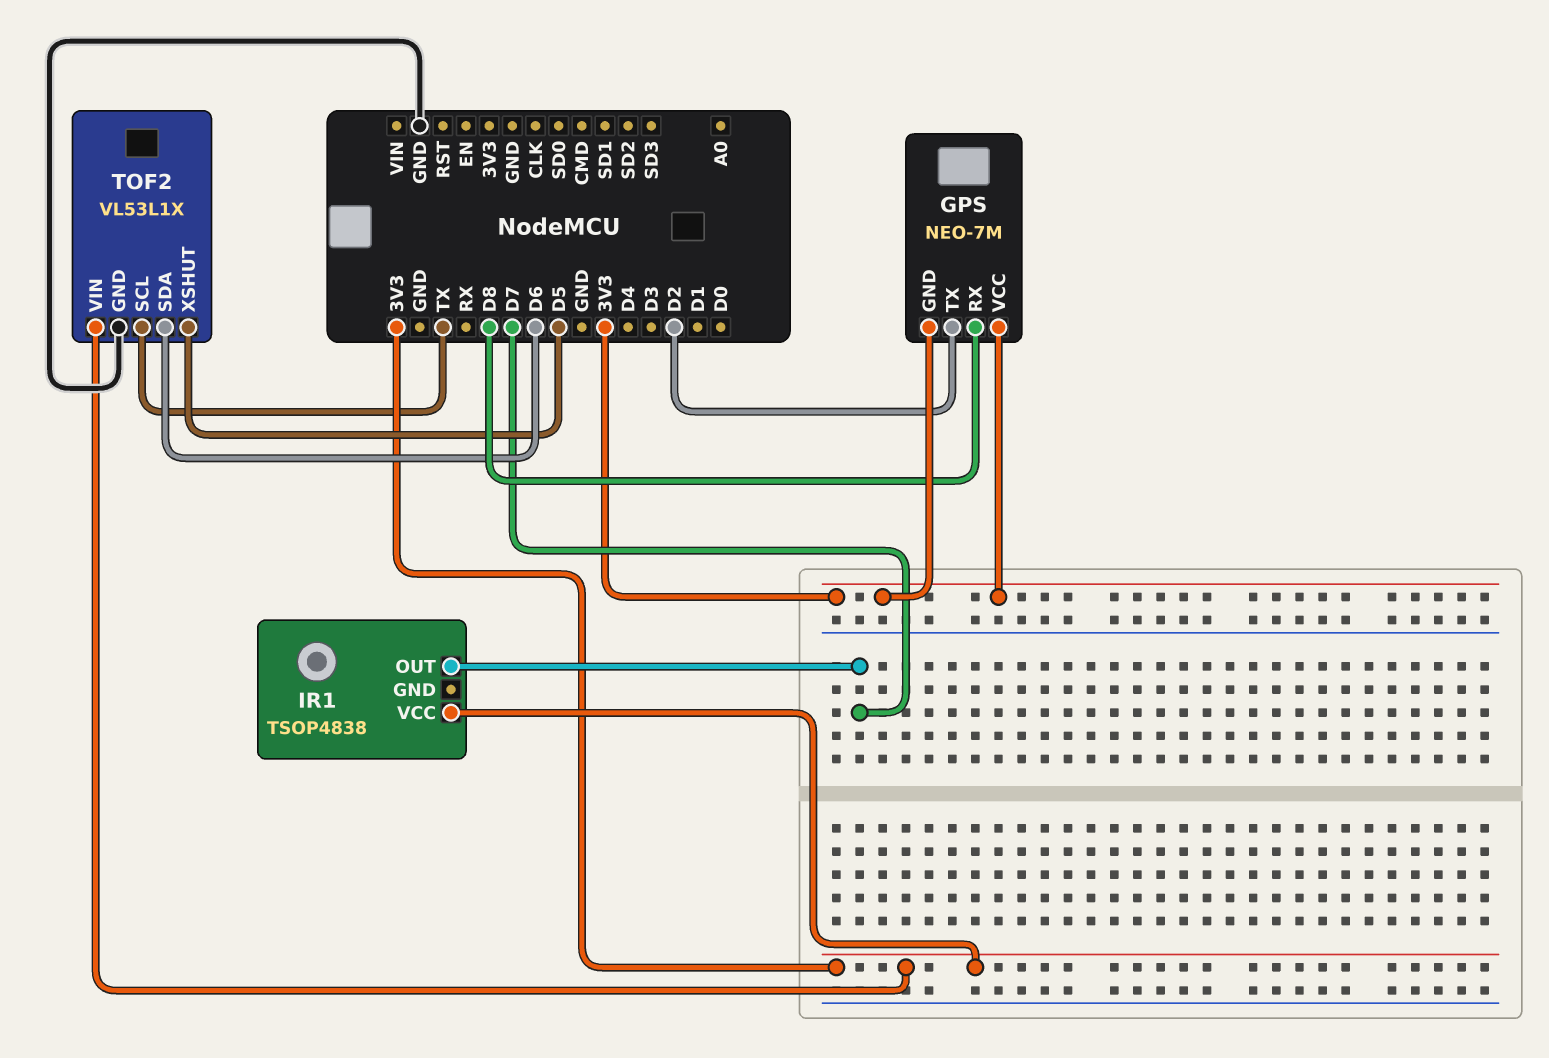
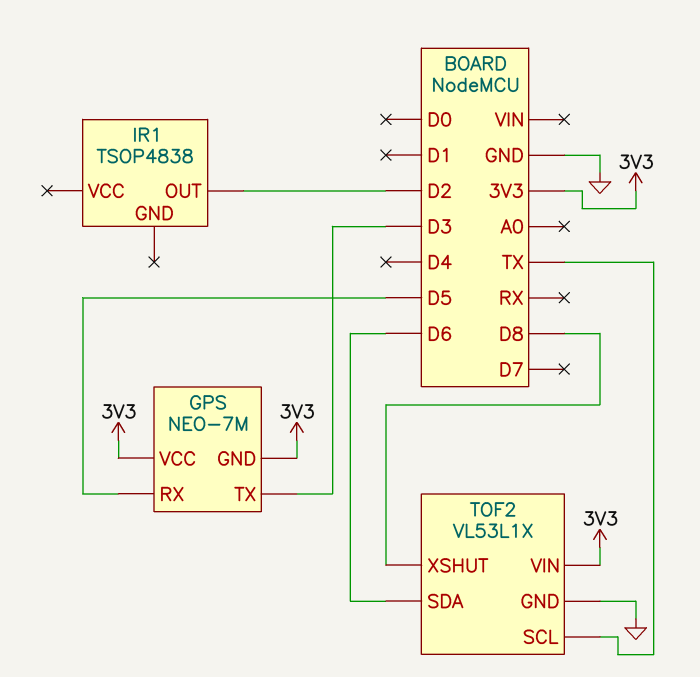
GPS pin RX: D8 -> D5
GPS pin TX: D2 -> D3
IR1 pin OUT: D7 -> D2
IR1 pin VCC: 3V3 -> none
TOF2 pin XSHUT: D5 -> D8

